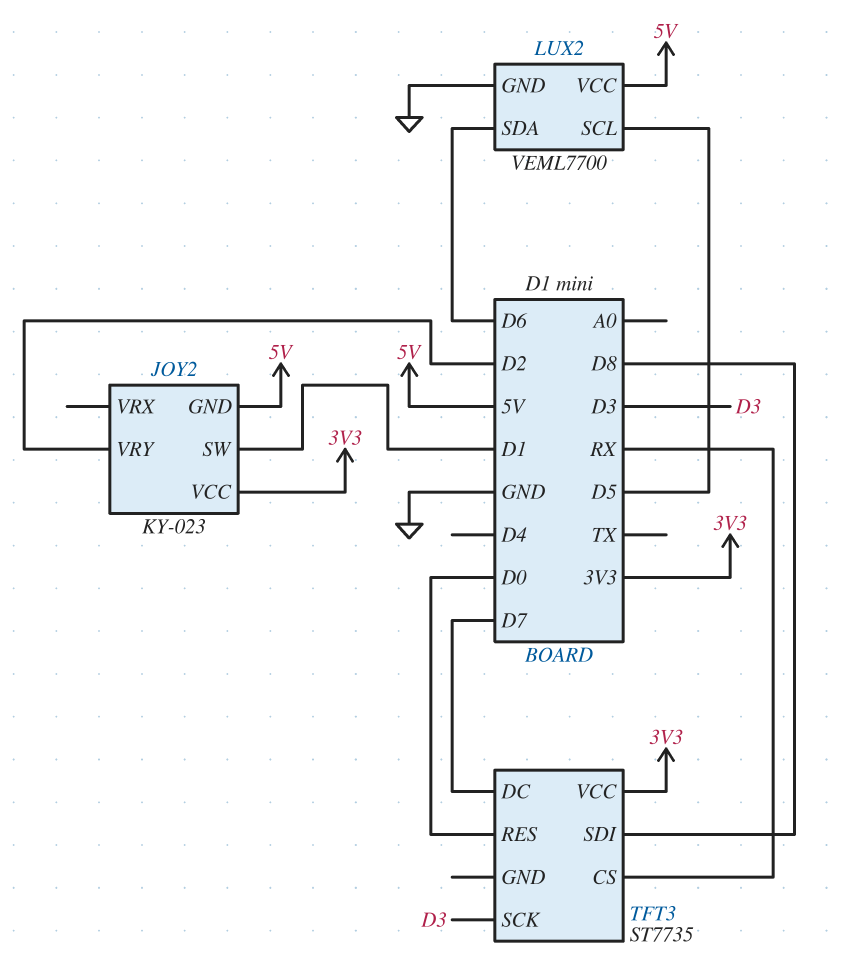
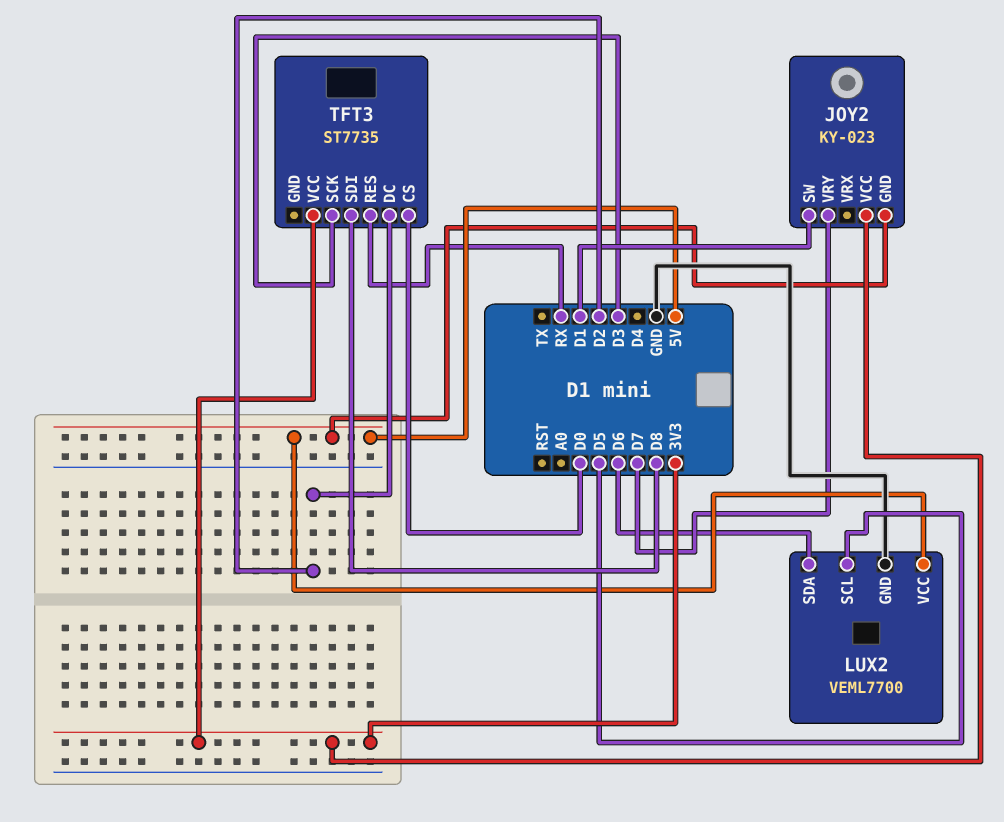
JOY2 pin VRY: D2 -> D7
TFT3 pin CS: RX -> D0
TFT3 pin DC: D7 -> D2
TFT3 pin RES: D0 -> RX

